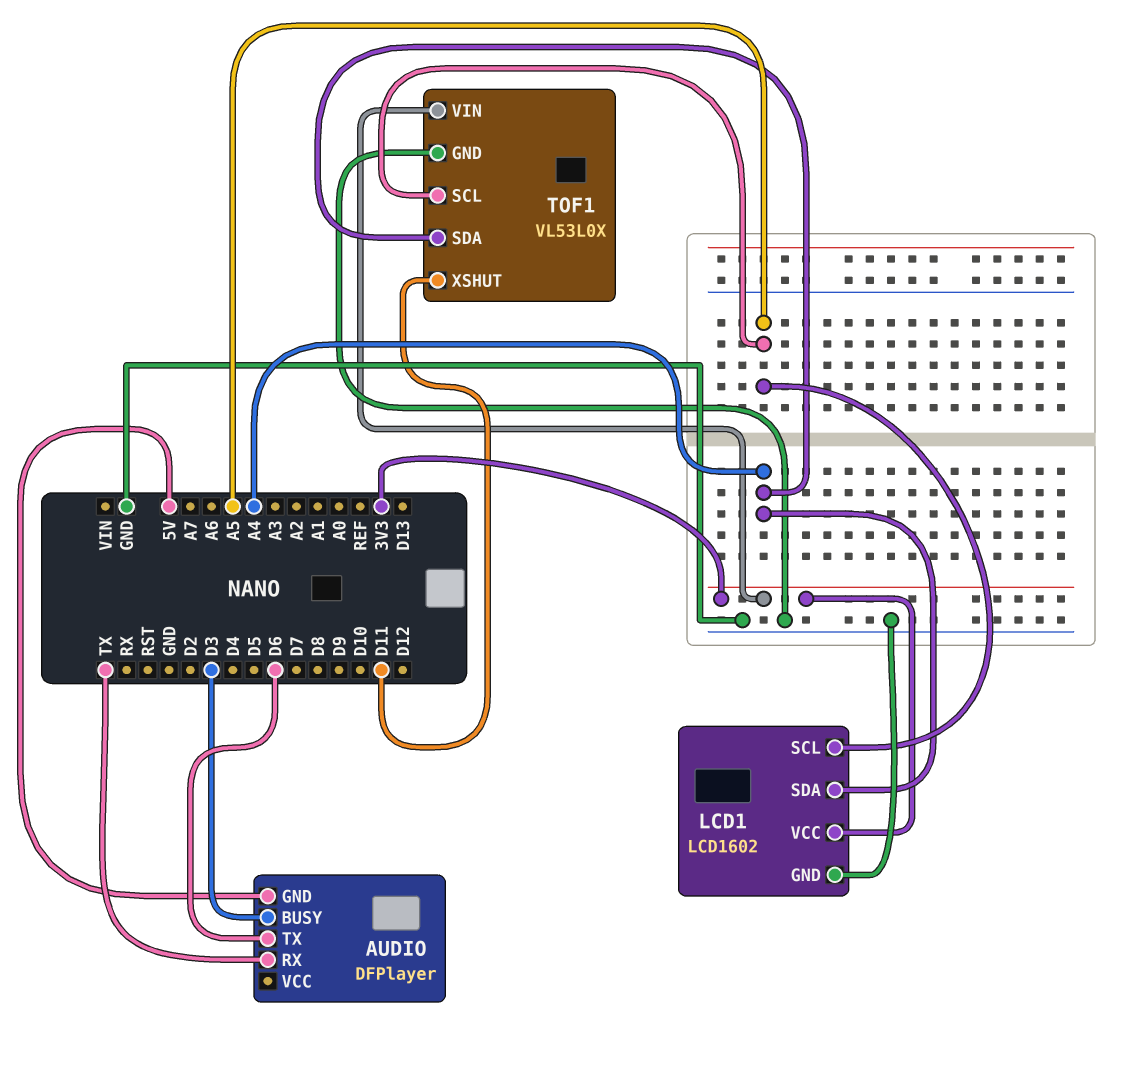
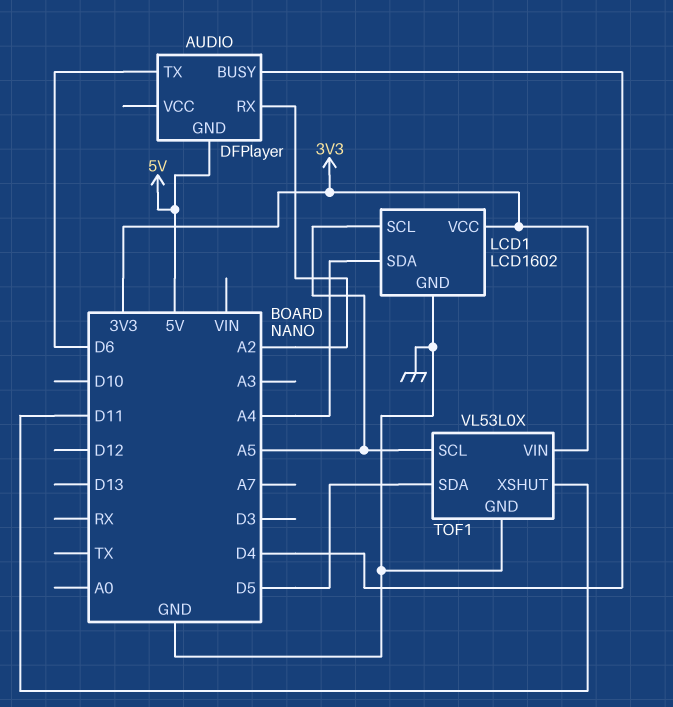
AUDIO pin BUSY: D3 -> D4
AUDIO pin RX: TX -> A2
TOF1 pin SDA: A4 -> D5

